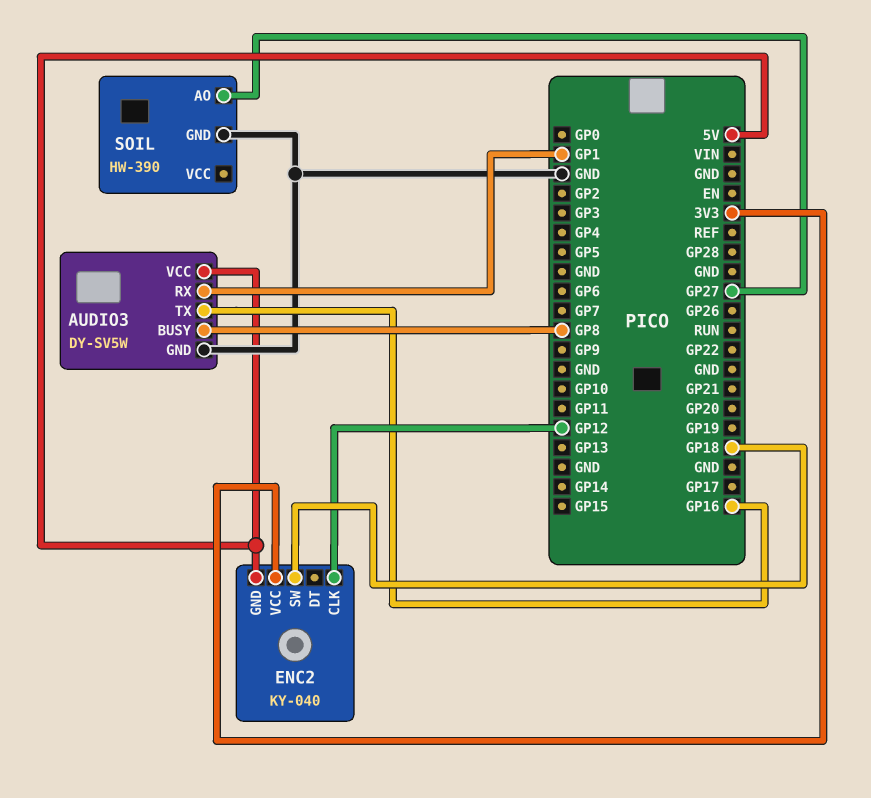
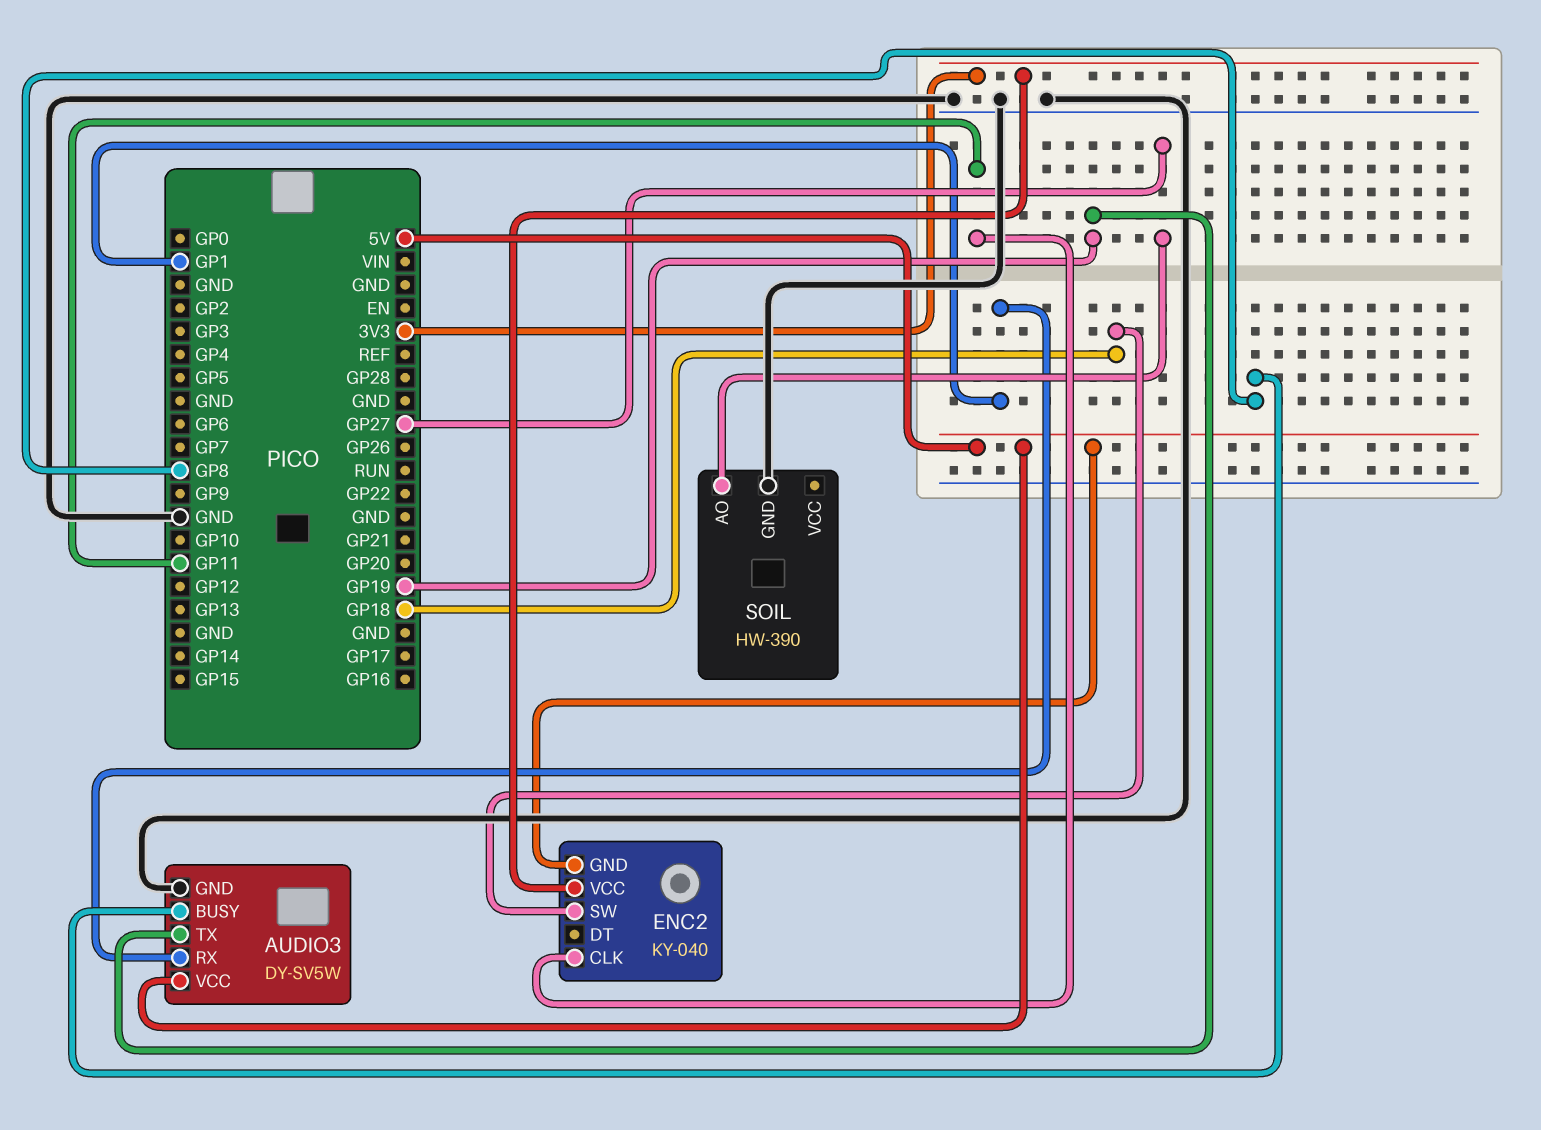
AUDIO3 pin TX: GP16 -> GP19
ENC2 pin CLK: GP12 -> GP11

